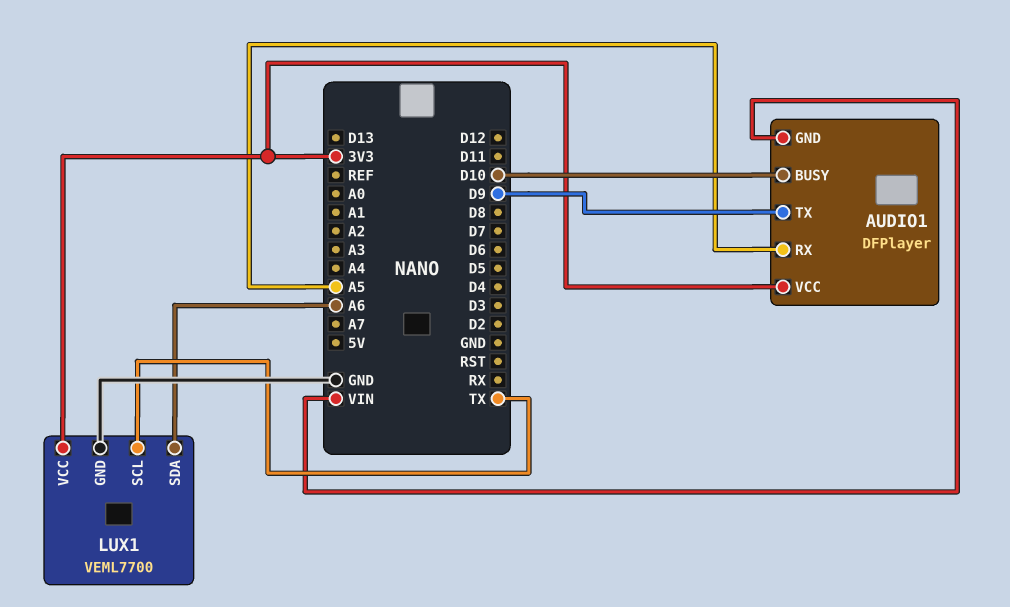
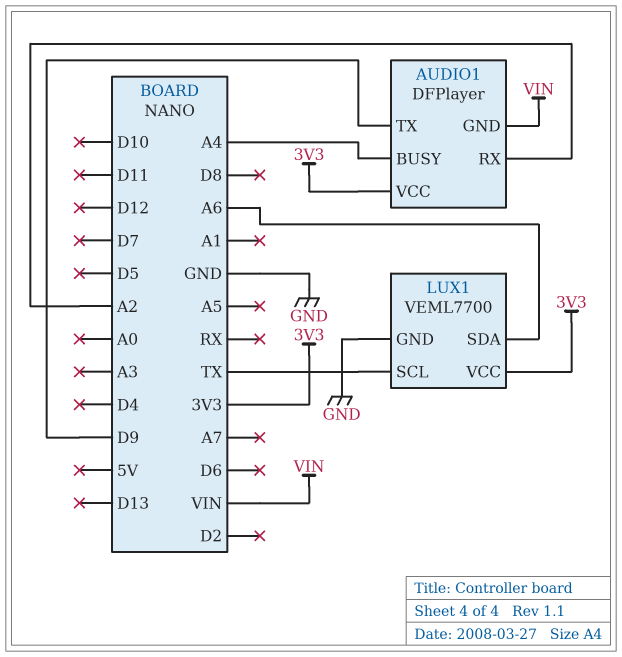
AUDIO1 pin BUSY: D10 -> A4
AUDIO1 pin RX: A5 -> A2

